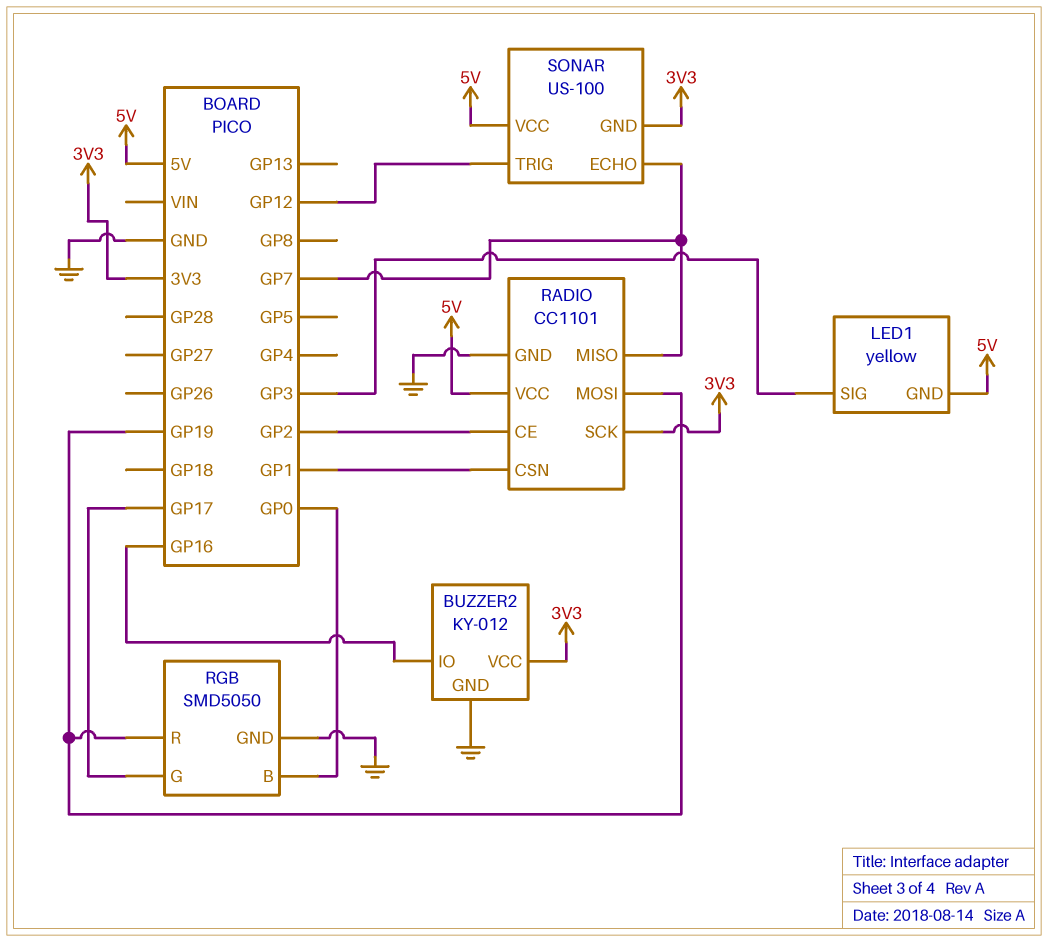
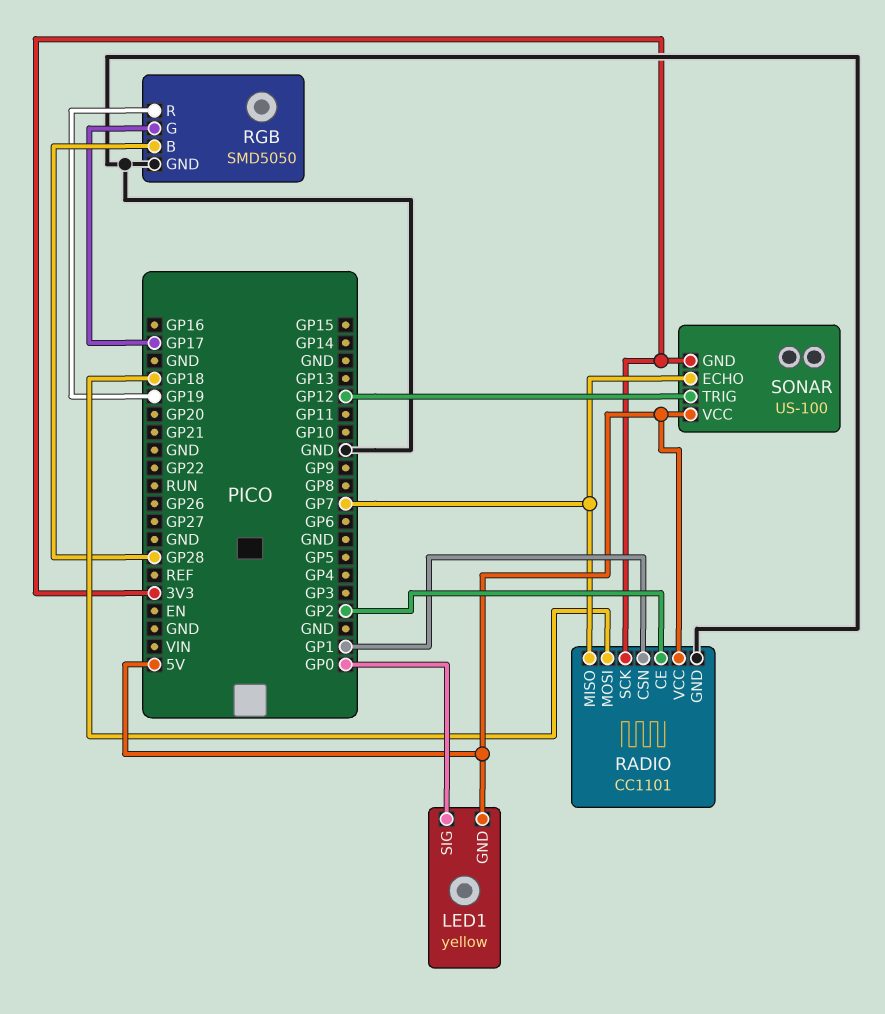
BUZZER2: KY-012 -> none
BUZZER2 pin GND: GND -> none
BUZZER2 pin IO: GP16 -> none
BUZZER2 pin VCC: 3V3 -> none
LED1 pin SIG: GP3 -> GP0
RADIO pin MOSI: GP19 -> GP18
RGB pin B: GP0 -> GP28

